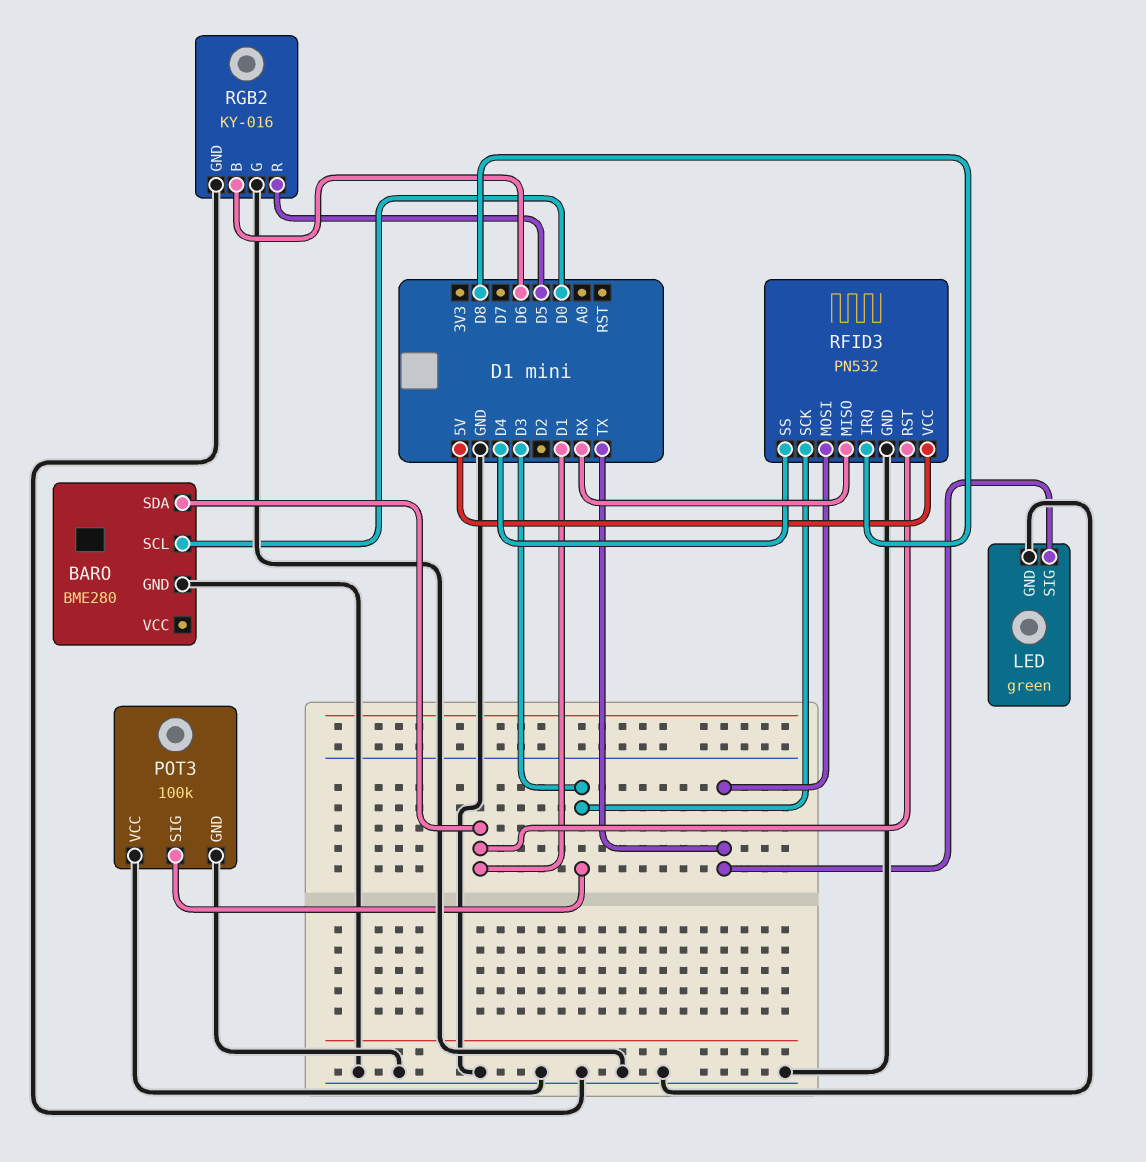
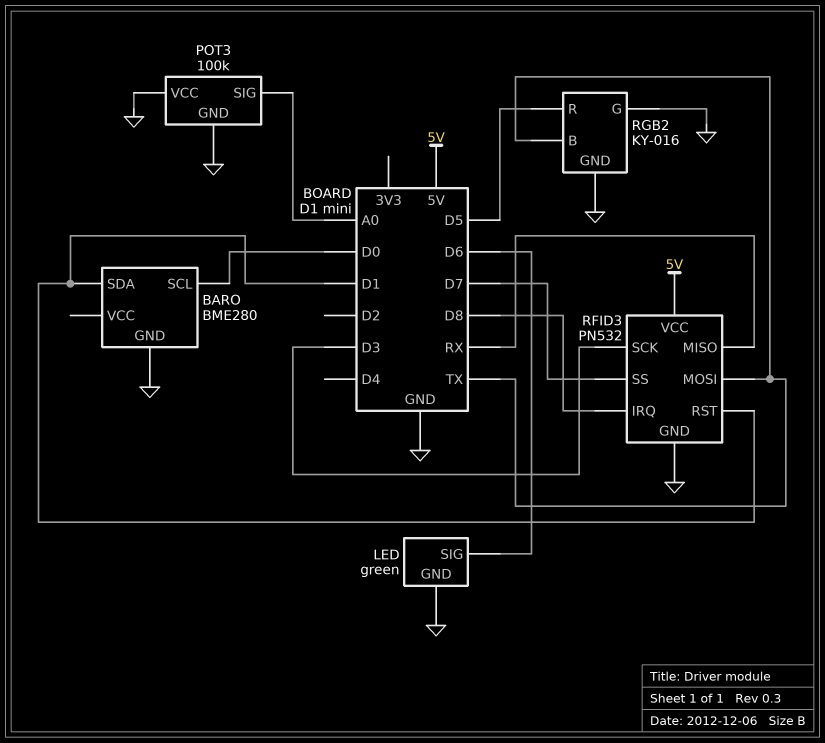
LED pin SIG: TX -> D6
POT3 pin SIG: D3 -> A0
RFID3 pin SS: D4 -> D7
RGB2 pin B: D6 -> TX

